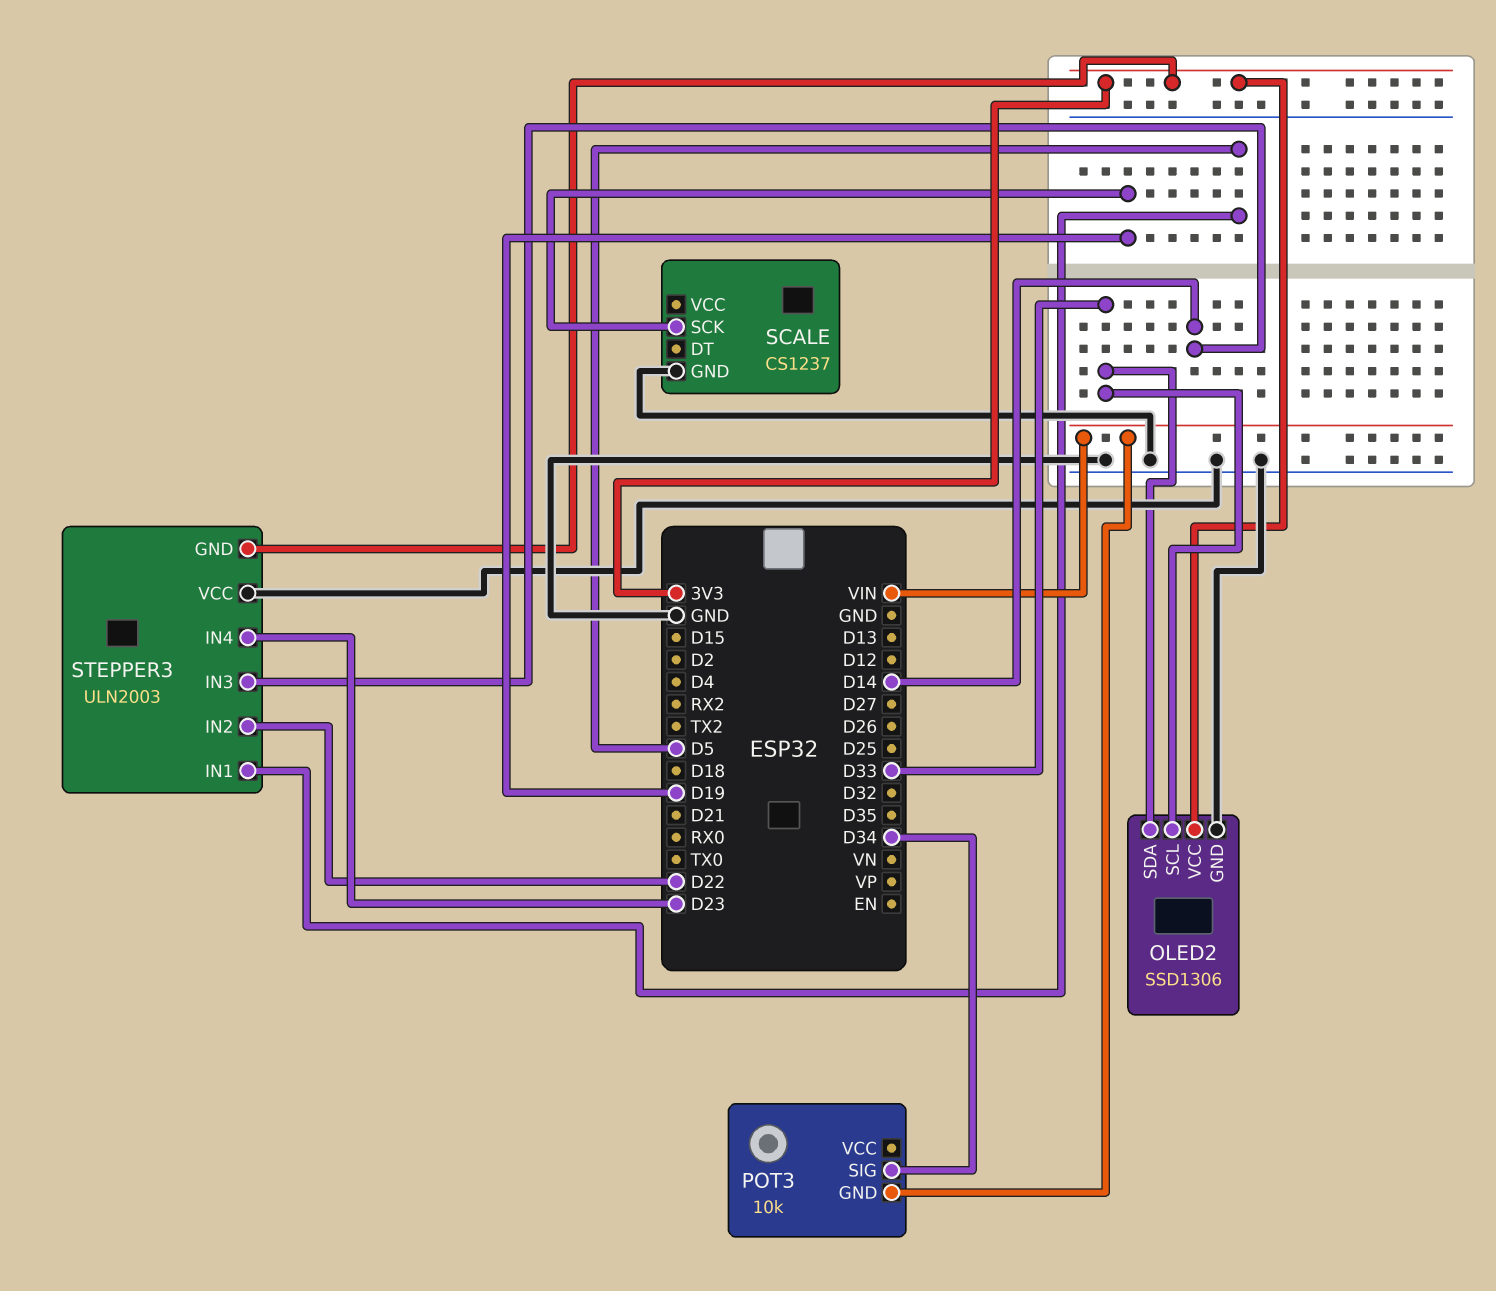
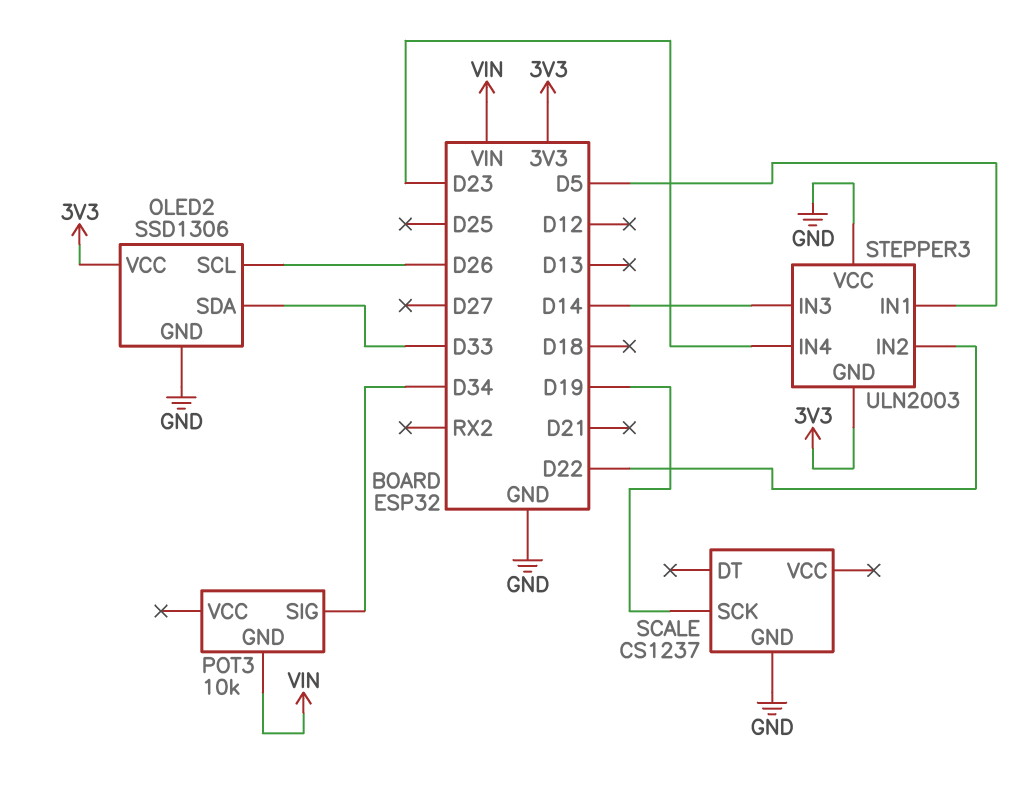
OLED2 pin SCL: D33 -> D26

